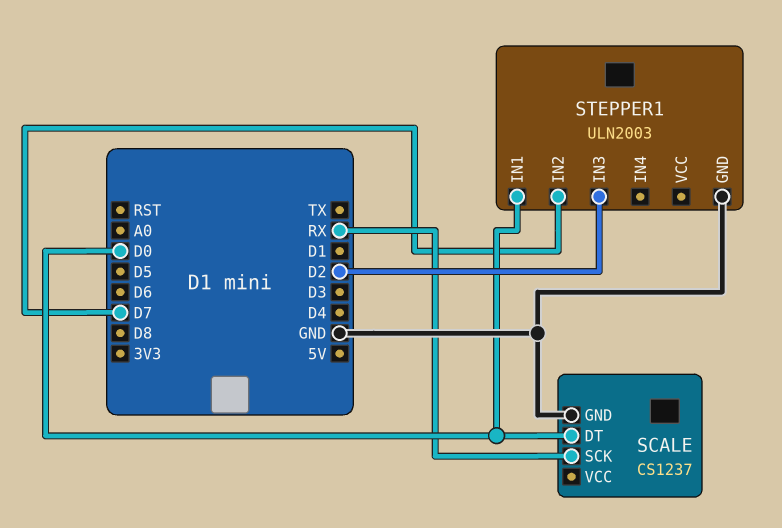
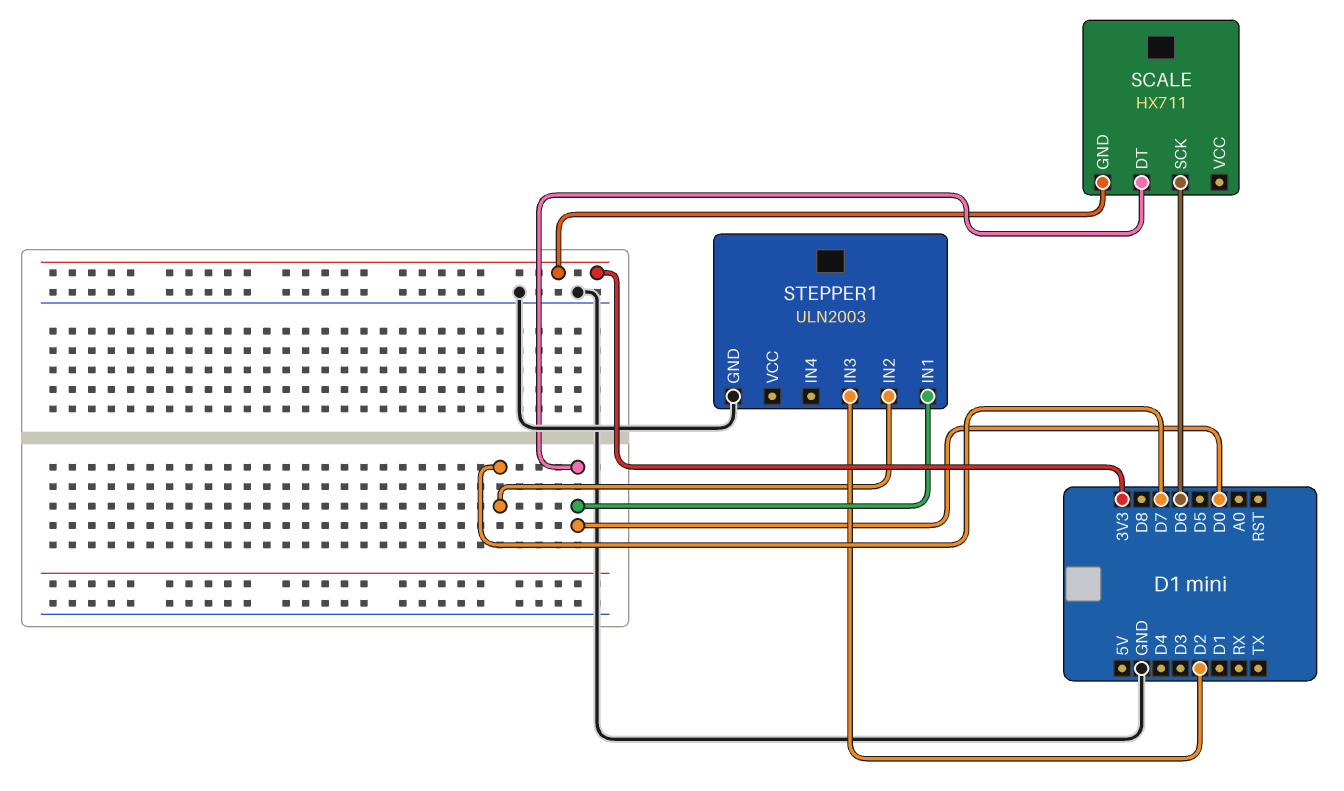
SCALE: CS1237 -> HX711
SCALE pin GND: GND -> 3V3
SCALE pin SCK: RX -> D6

